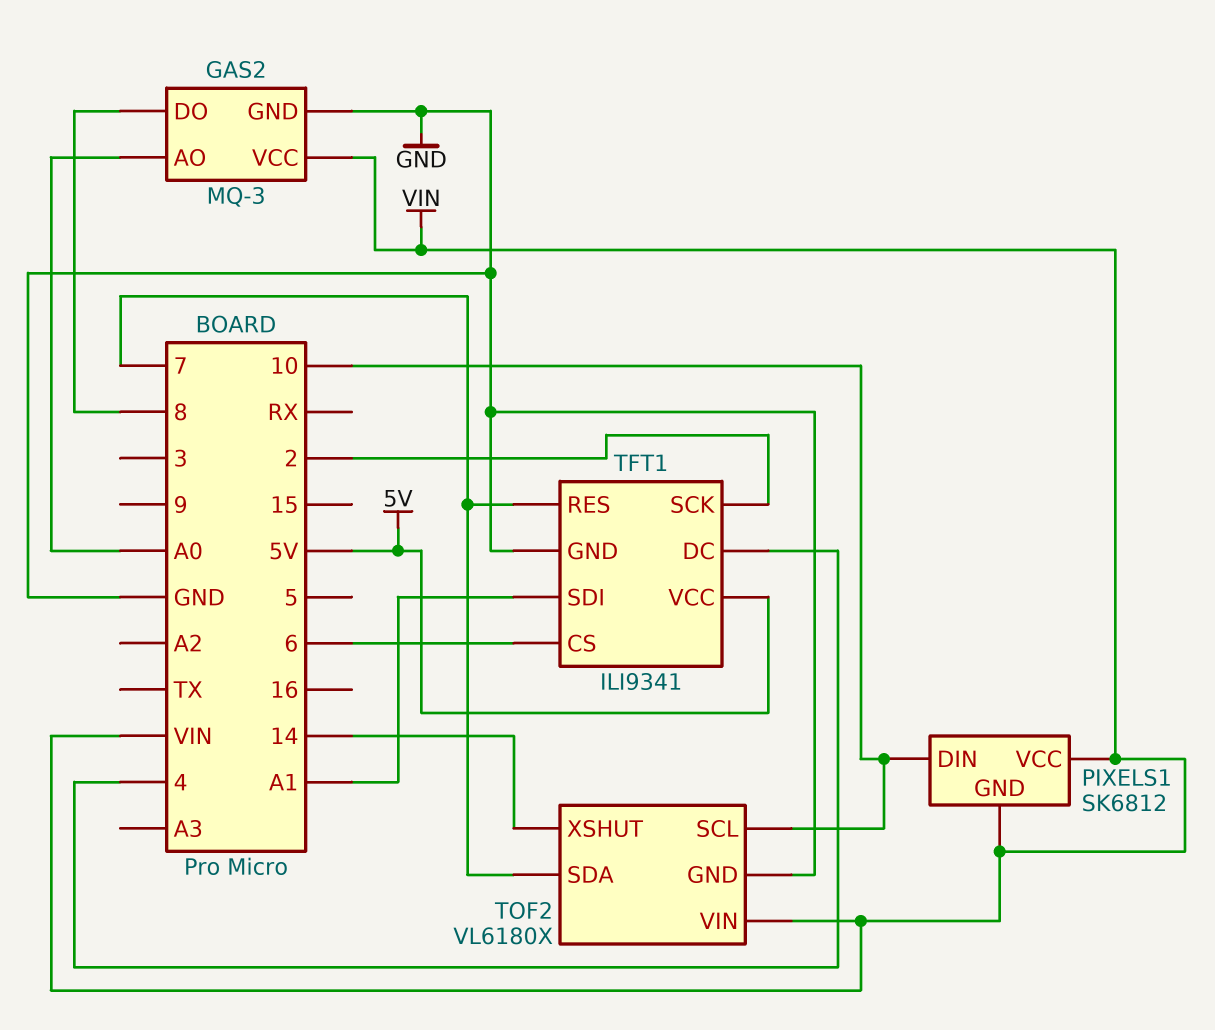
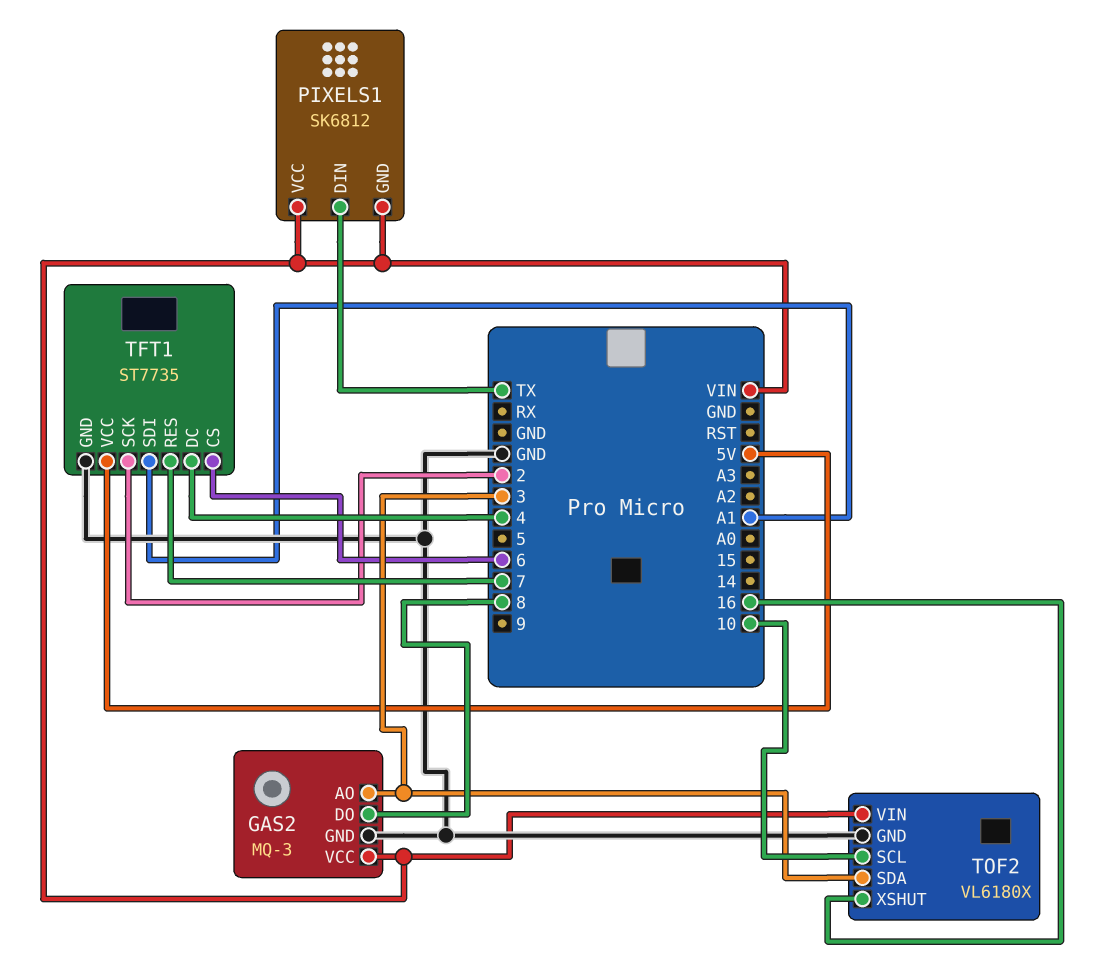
GAS2 pin AO: A0 -> 3
PIXELS1 pin DIN: 10 -> TX
TFT1: ILI9341 -> ST7735
TOF2 pin SDA: 7 -> 3
TOF2 pin XSHUT: 14 -> 16

